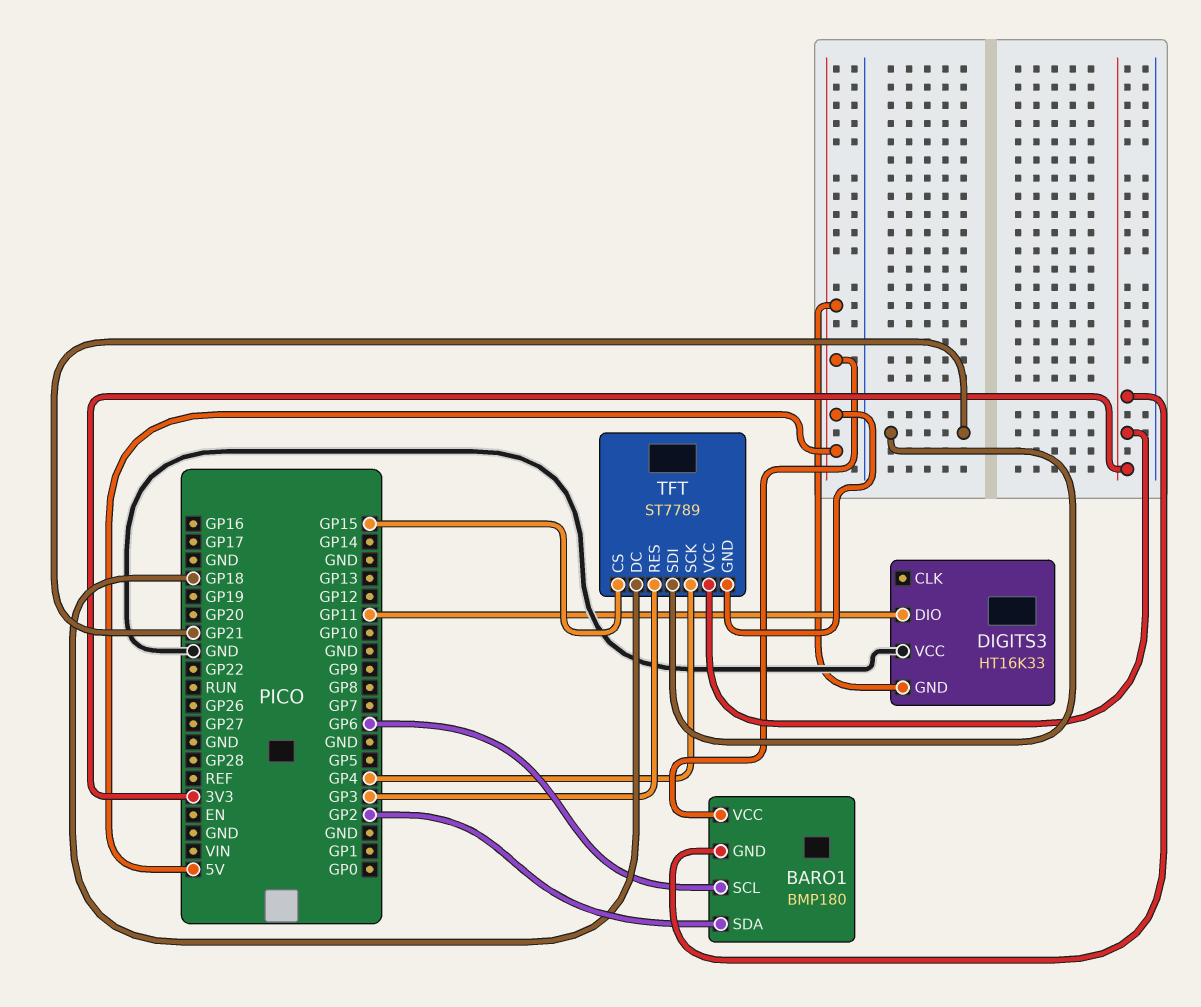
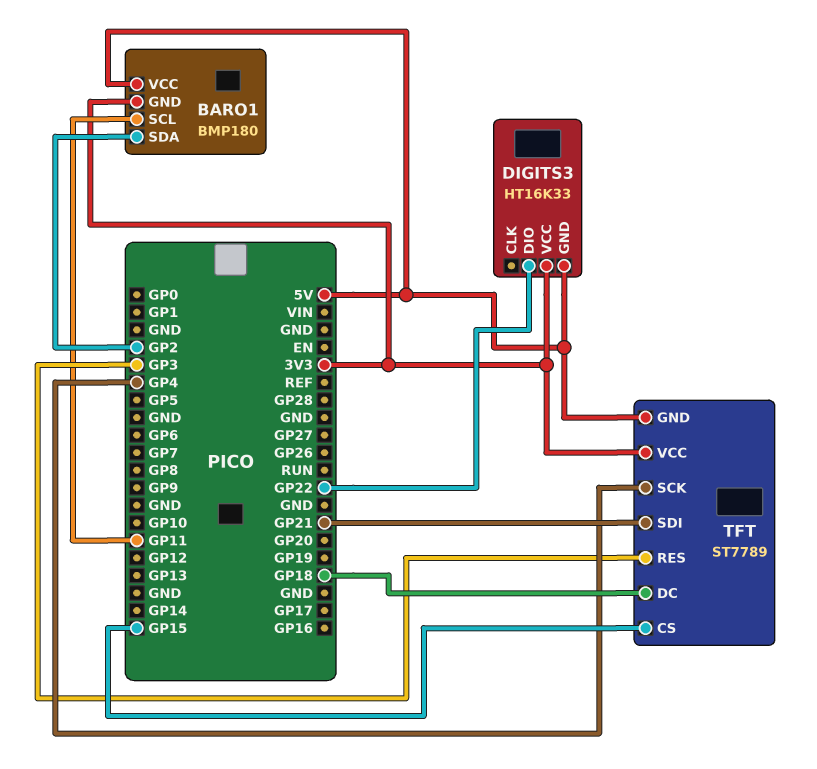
BARO1 pin SCL: GP6 -> GP11
DIGITS3 pin DIO: GP11 -> GP22
DIGITS3 pin VCC: GND -> 3V3

